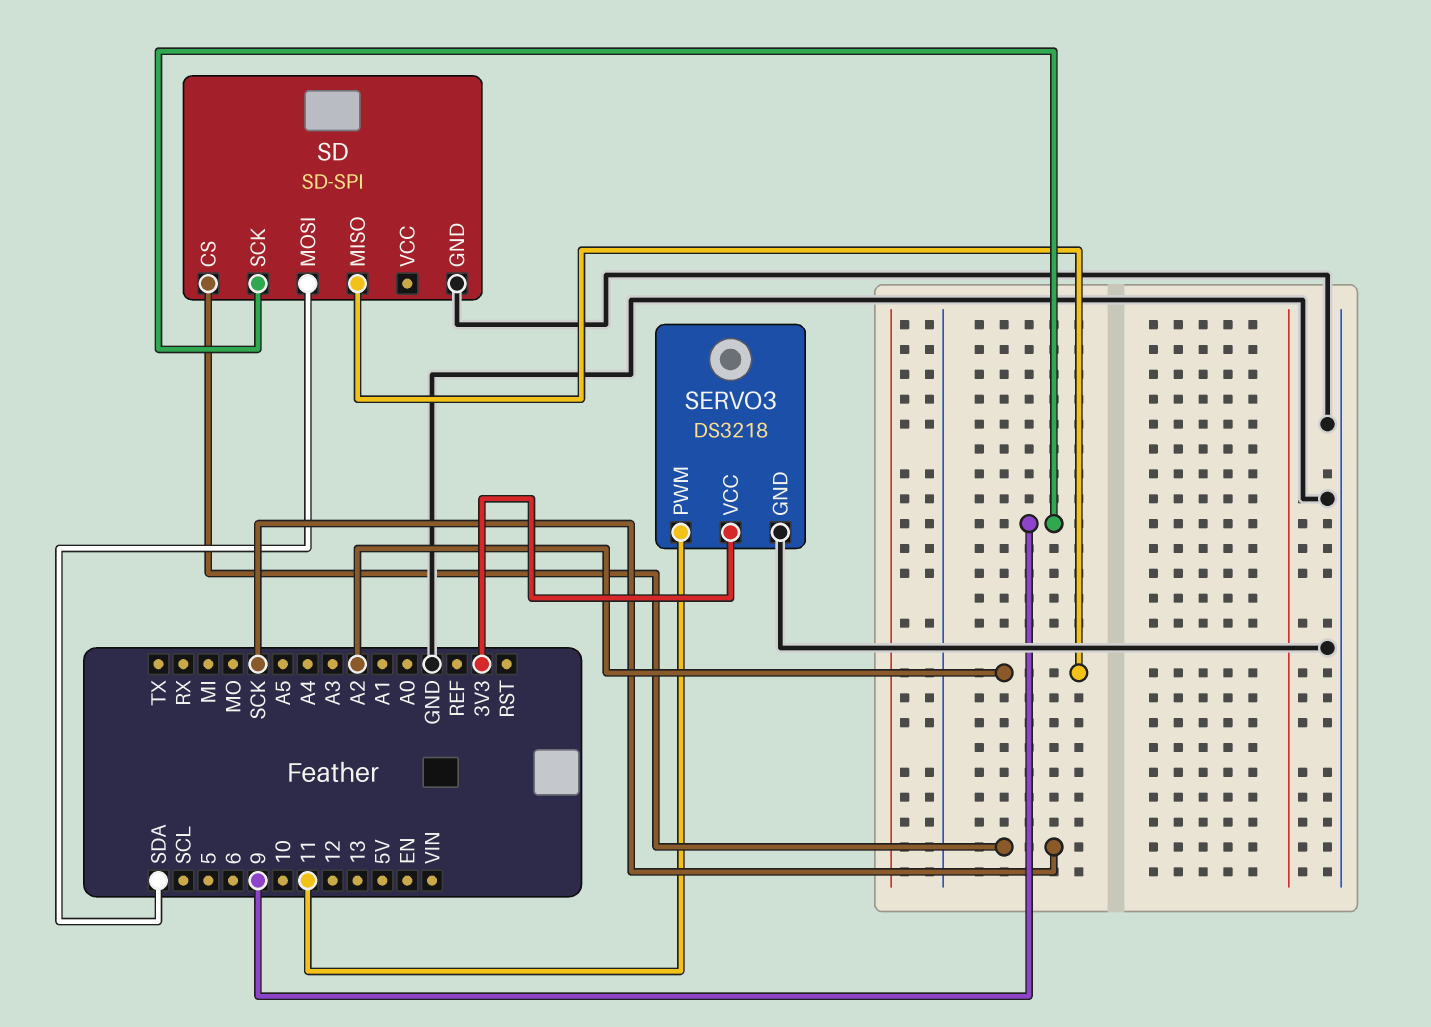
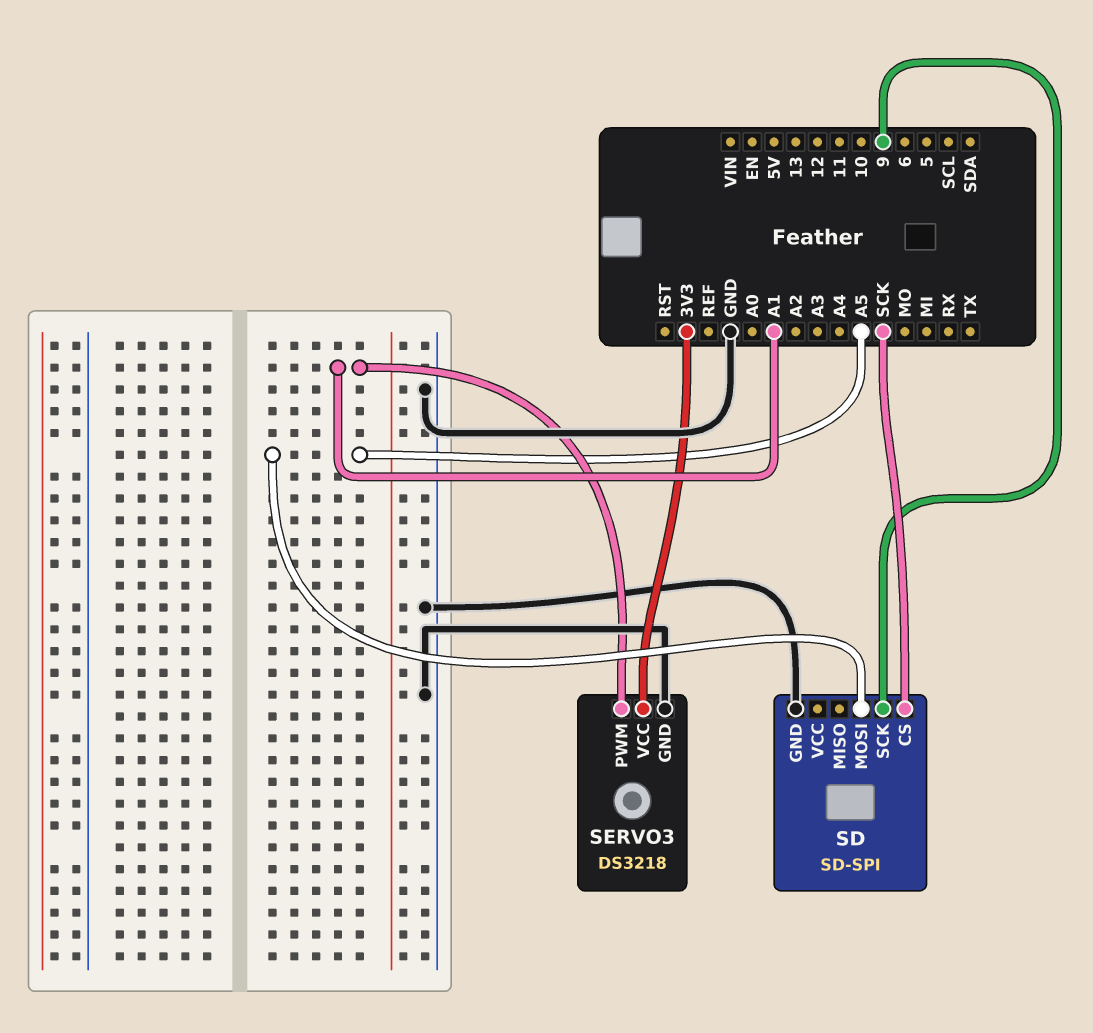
SD pin MISO: A2 -> none
SD pin MOSI: SDA -> A5
SERVO3 pin PWM: 11 -> A1

